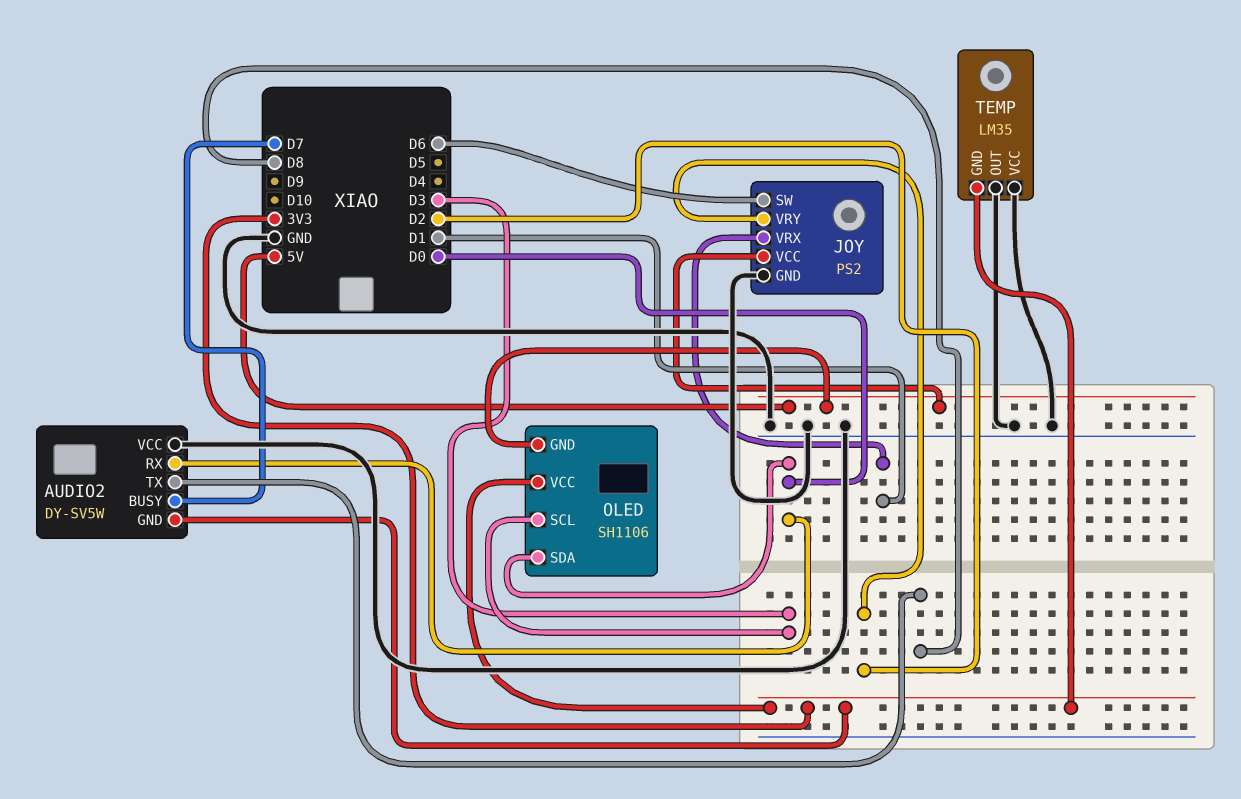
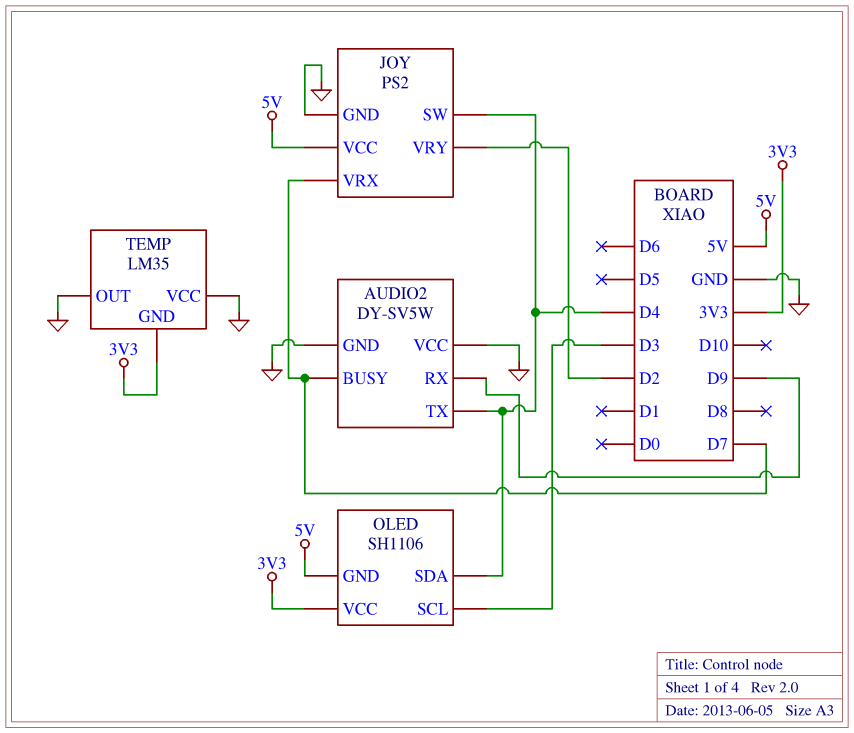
AUDIO2 pin GND: 3V3 -> GND
AUDIO2 pin RX: D0 -> D9
AUDIO2 pin TX: D8 -> D4
JOY pin SW: D6 -> D4
JOY pin VRX: D1 -> D7
OLED pin SDA: D0 -> D4

